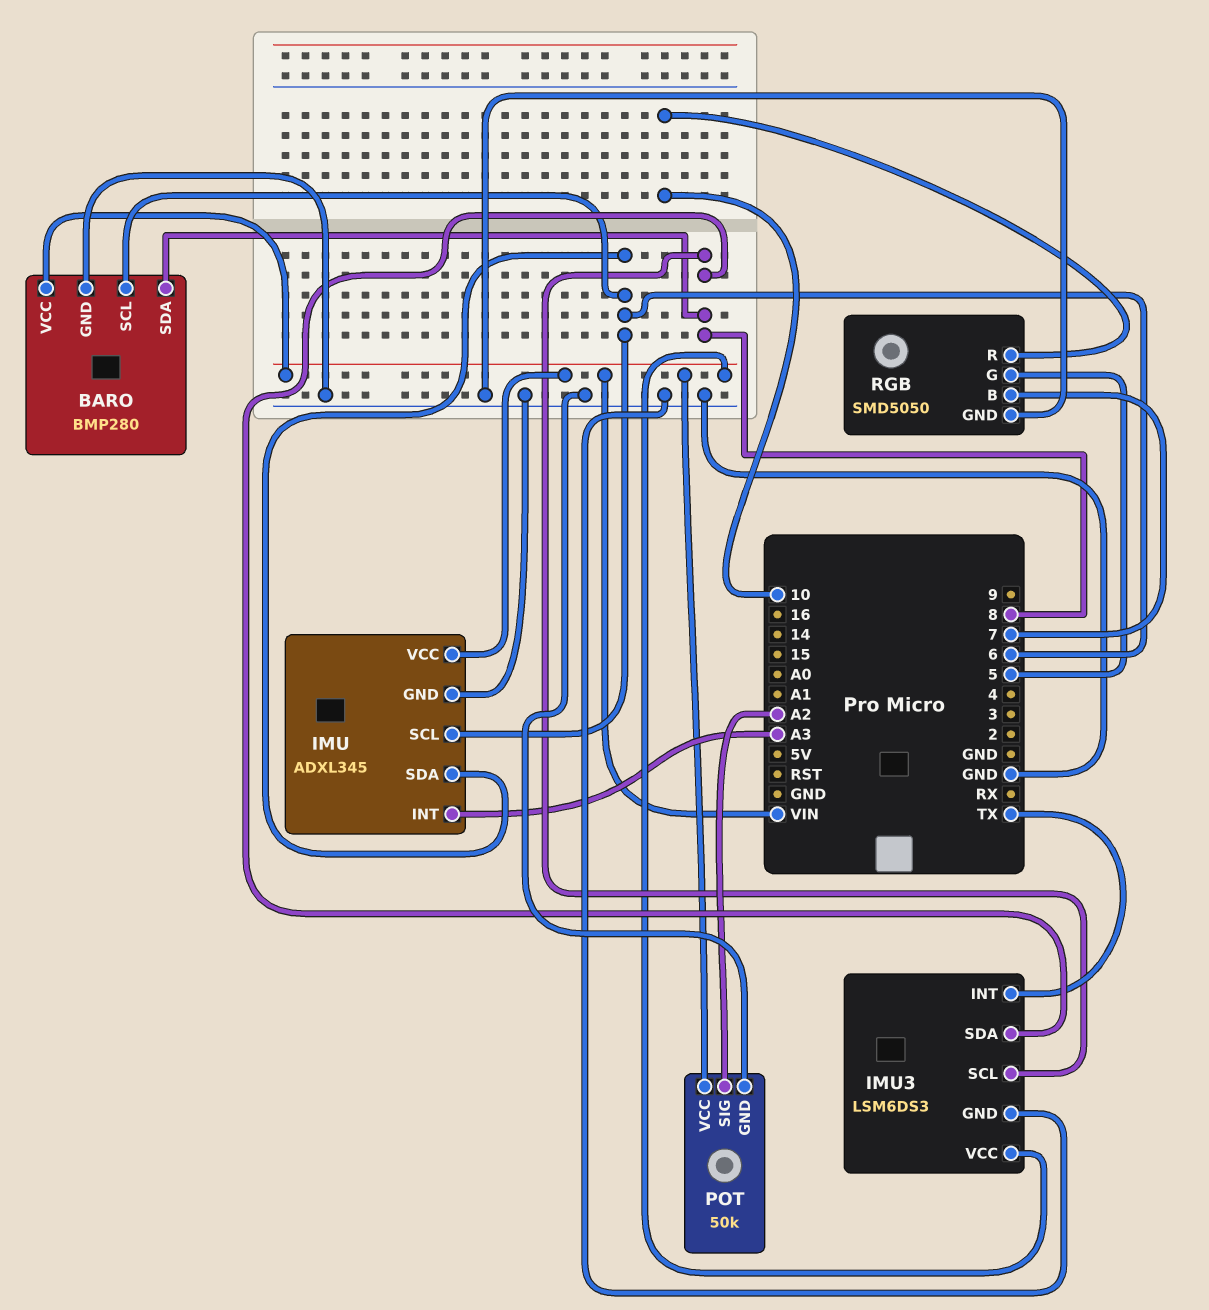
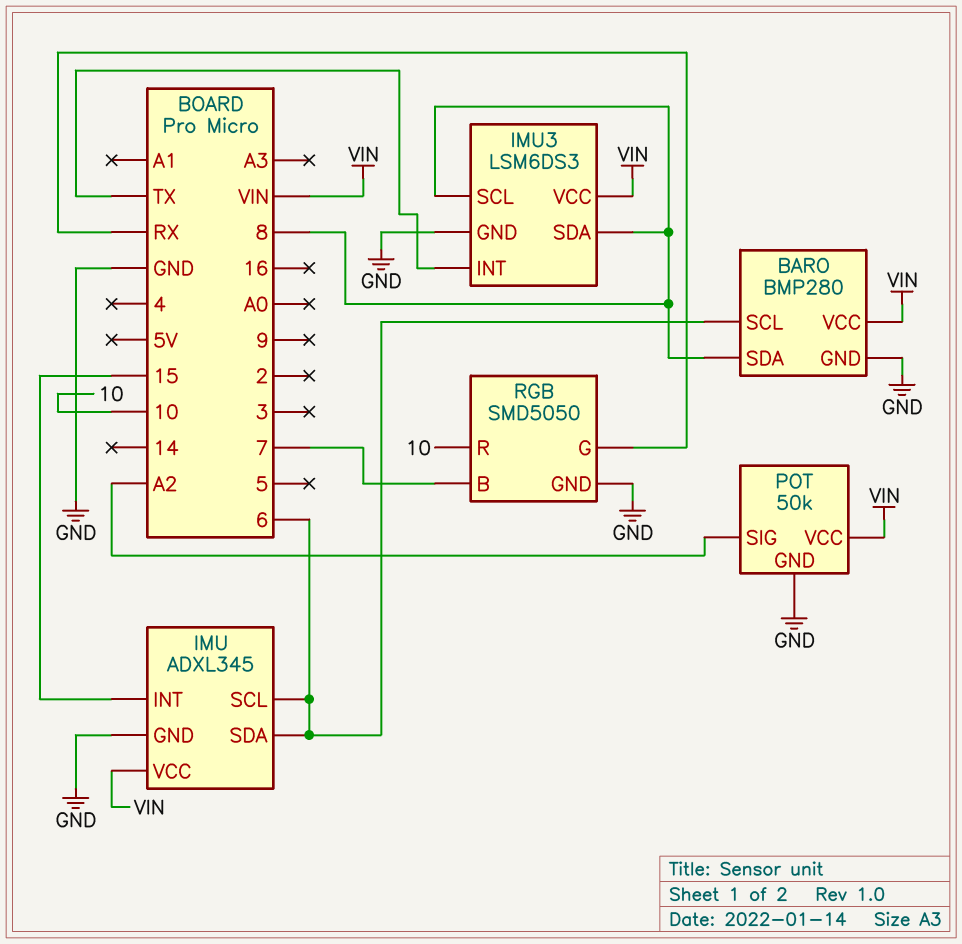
IMU pin INT: A3 -> 15
RGB pin G: 5 -> RX

